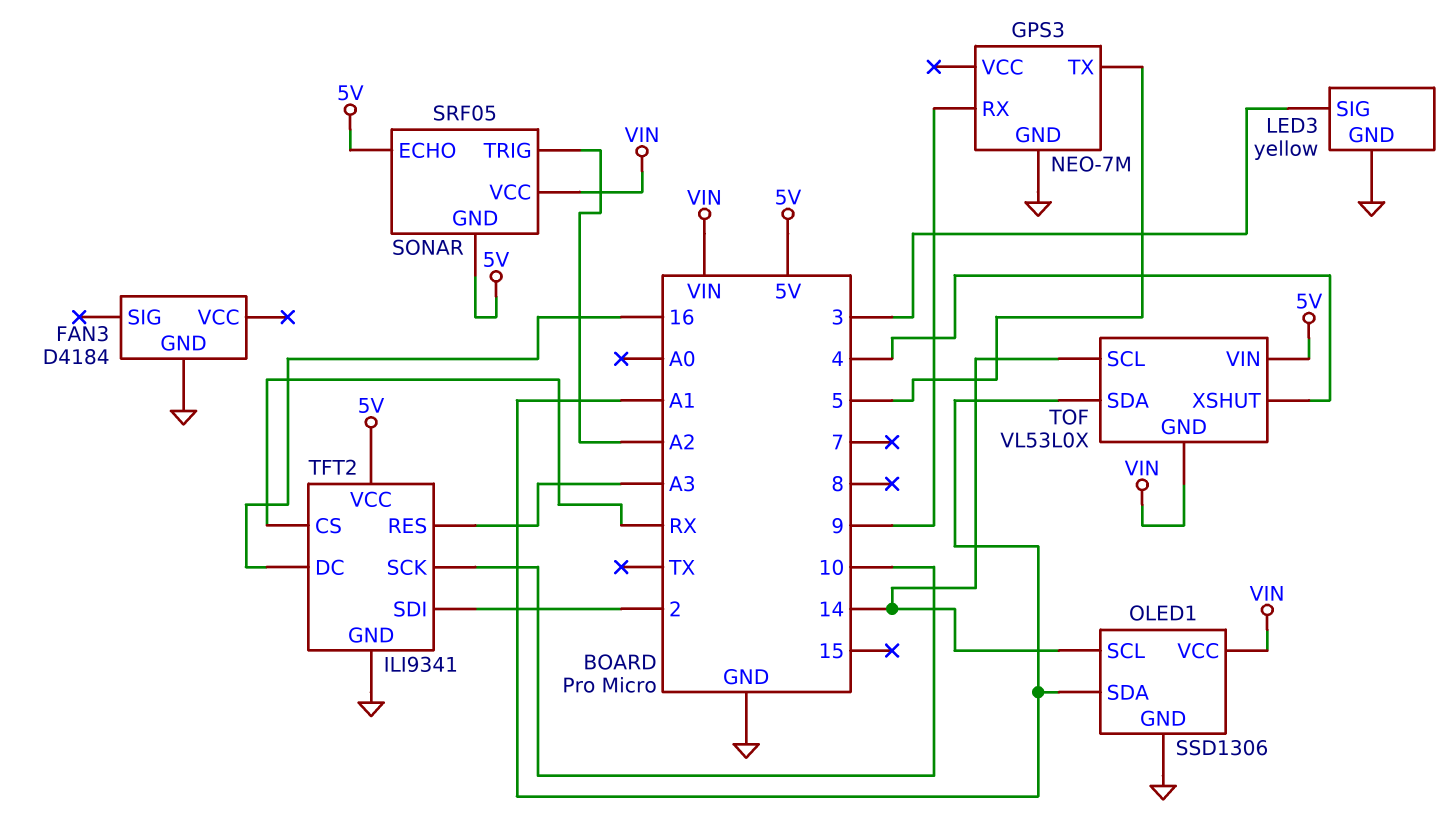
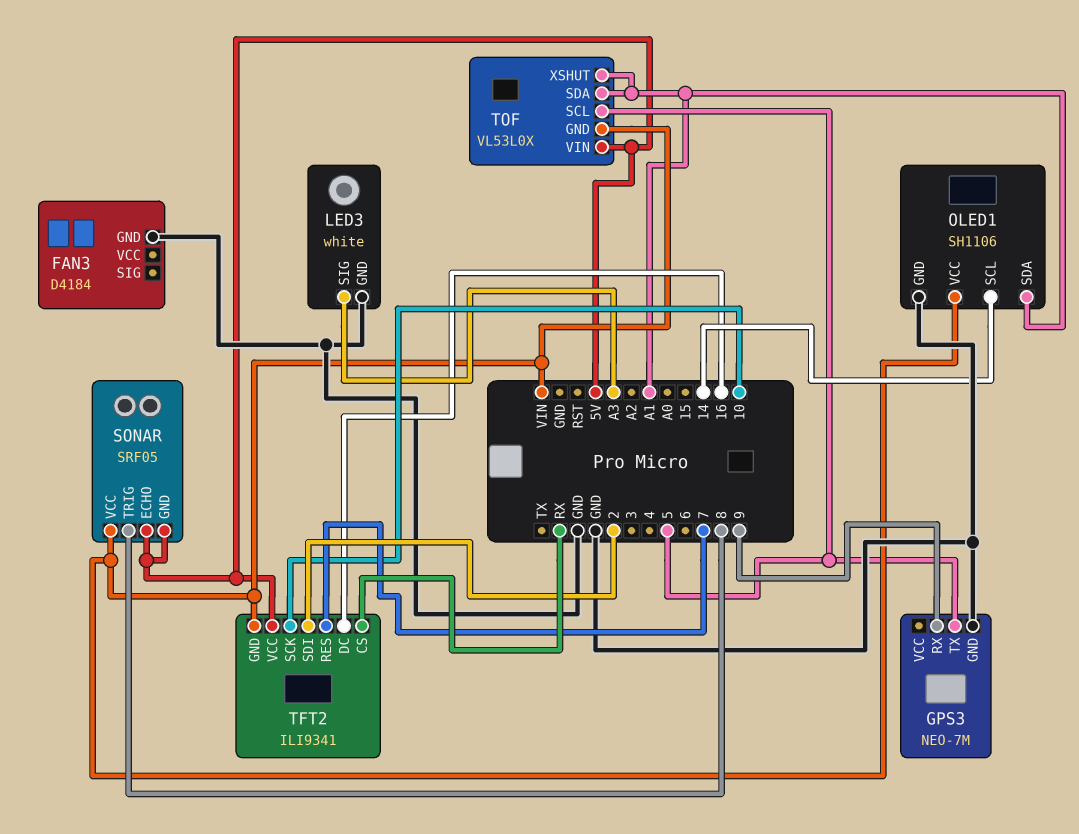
LED3: yellow -> white
LED3 pin SIG: 3 -> A3
OLED1: SSD1306 -> SH1106
SONAR pin TRIG: A2 -> 8
TFT2 pin GND: GND -> VIN
TFT2 pin RES: A3 -> 7
TOF pin SCL: 14 -> 5
TOF pin XSHUT: 4 -> A1

